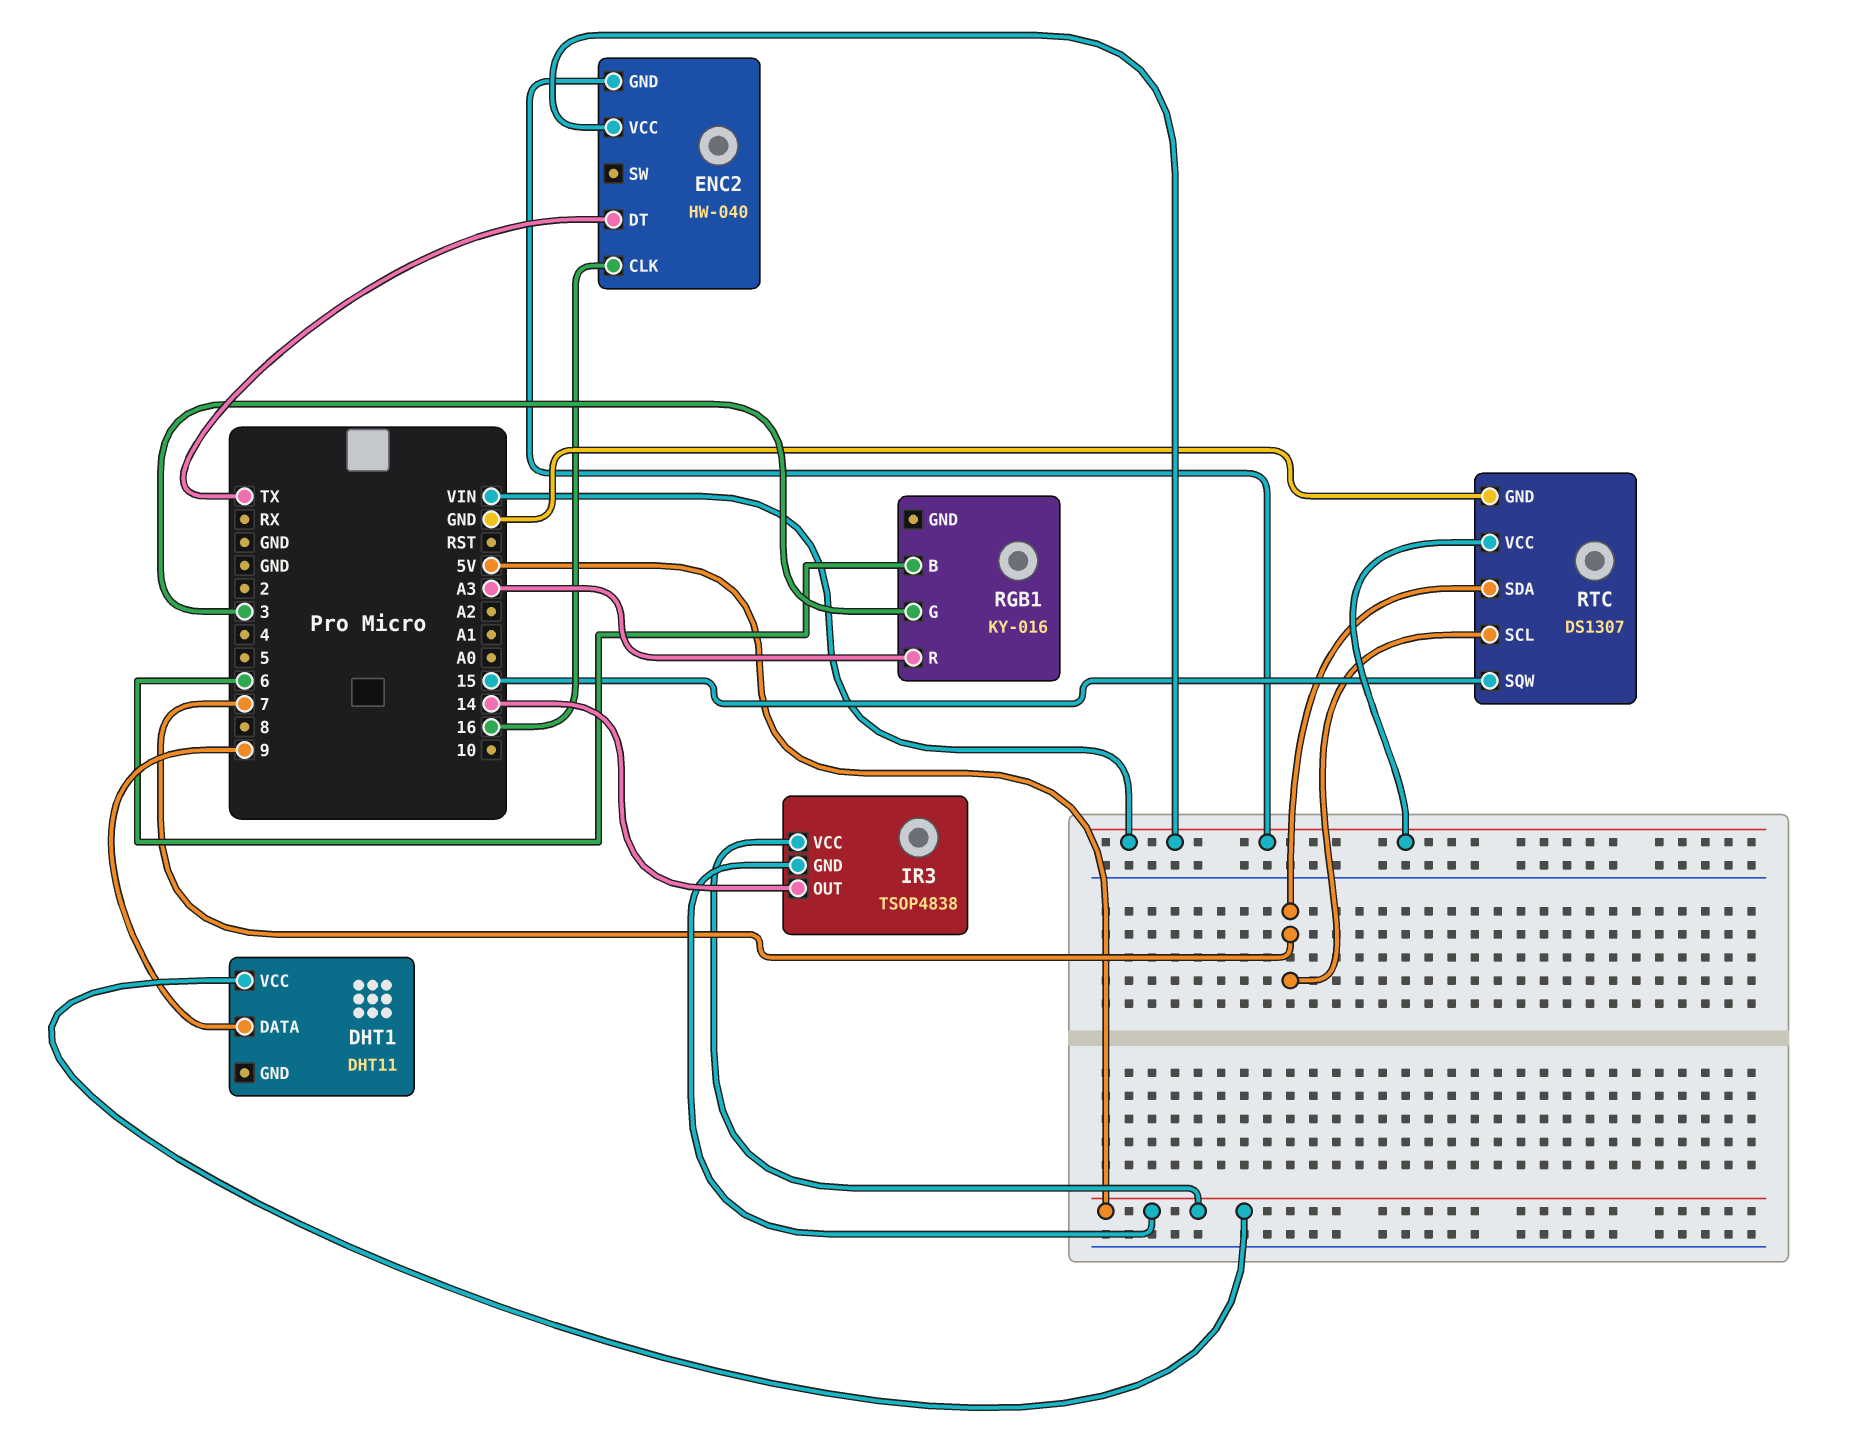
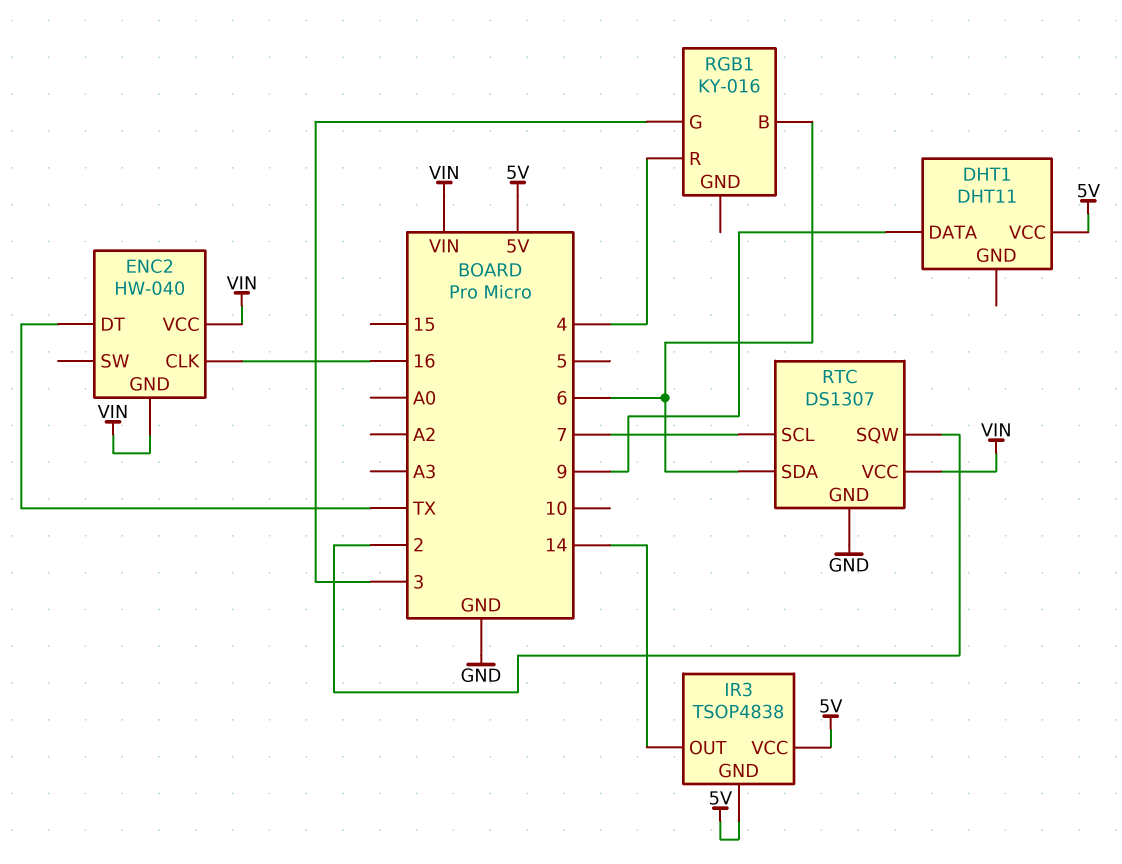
RGB1 pin R: A3 -> 4
RTC pin SDA: 7 -> 6
RTC pin SQW: 15 -> 2

